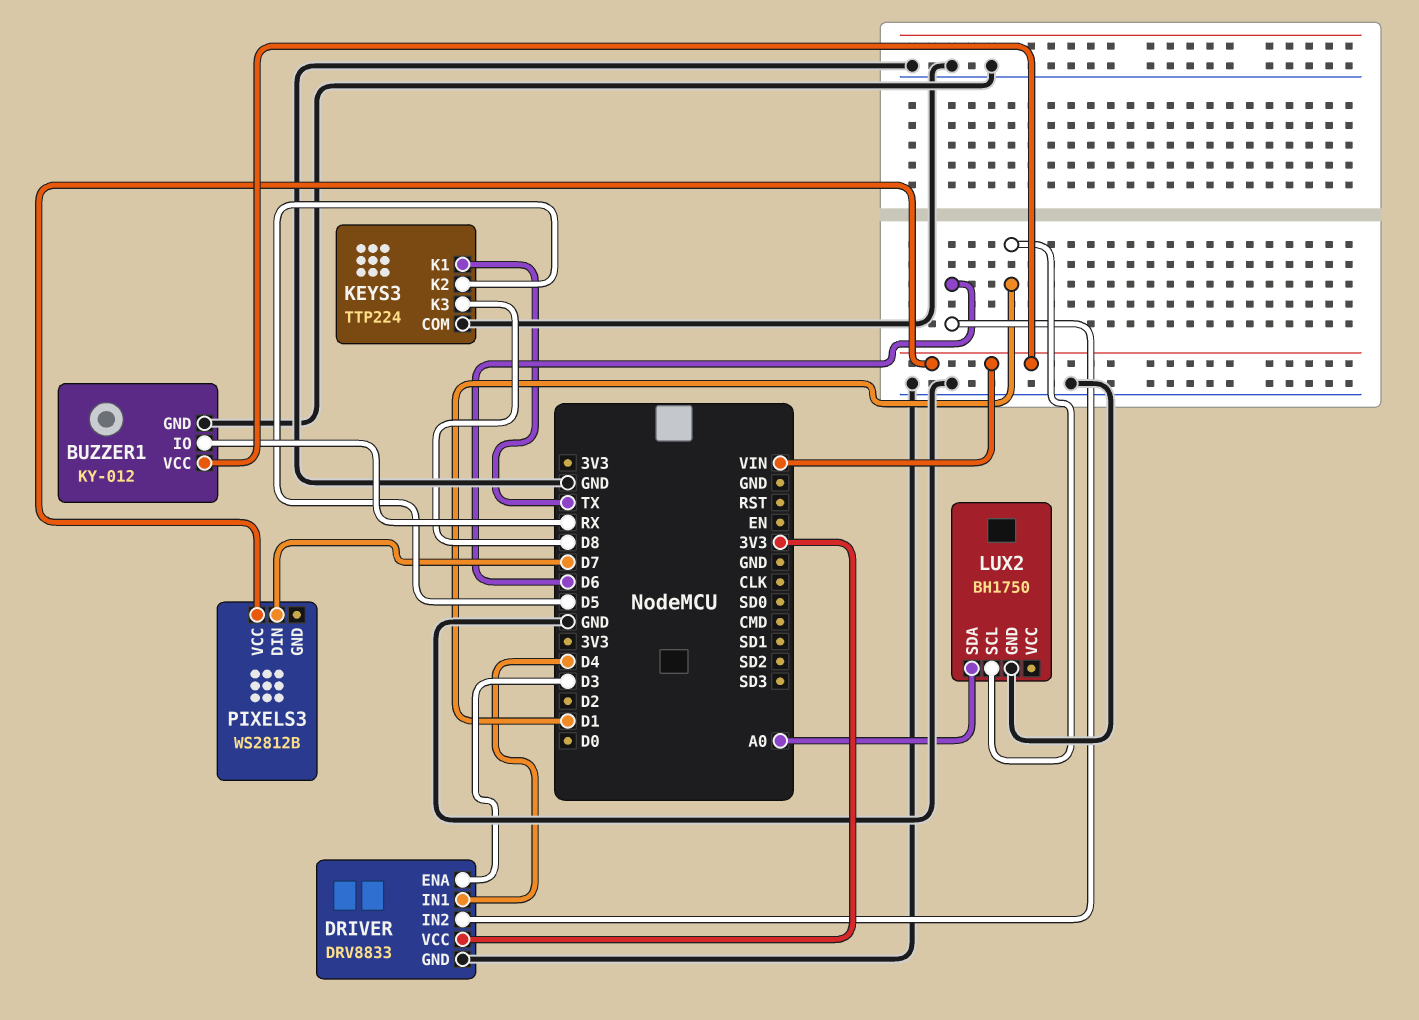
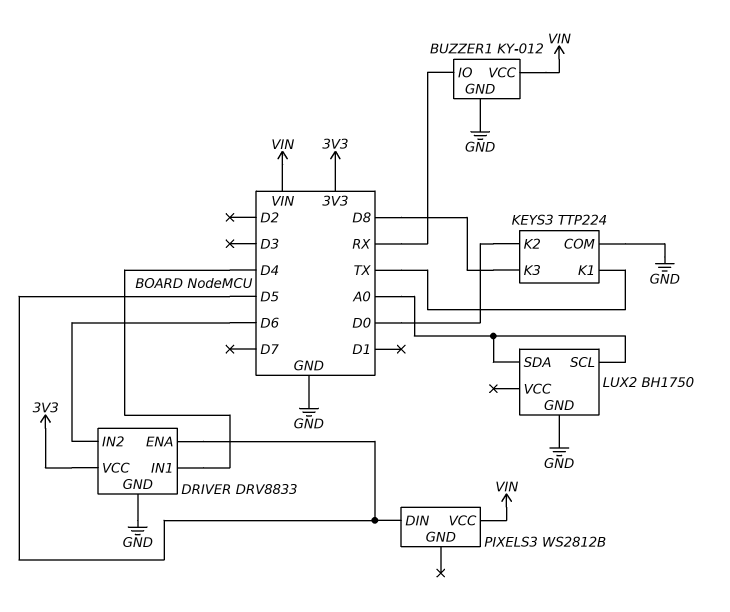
DRIVER pin ENA: D3 -> D5
KEYS3 pin K2: D5 -> D0
LUX2 pin SCL: D1 -> A0
PIXELS3 pin DIN: D7 -> D5

